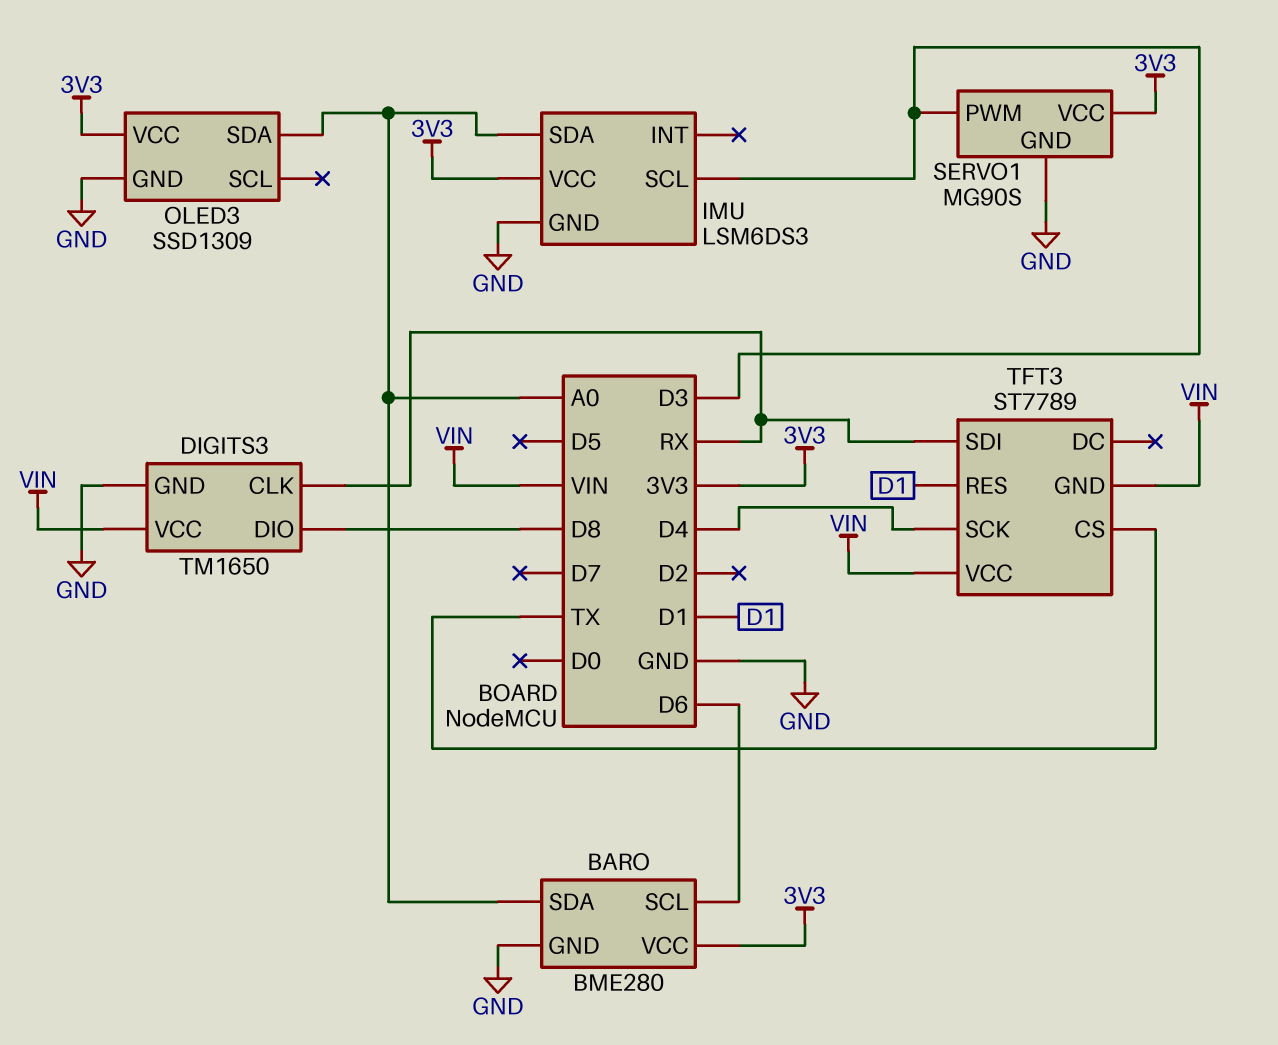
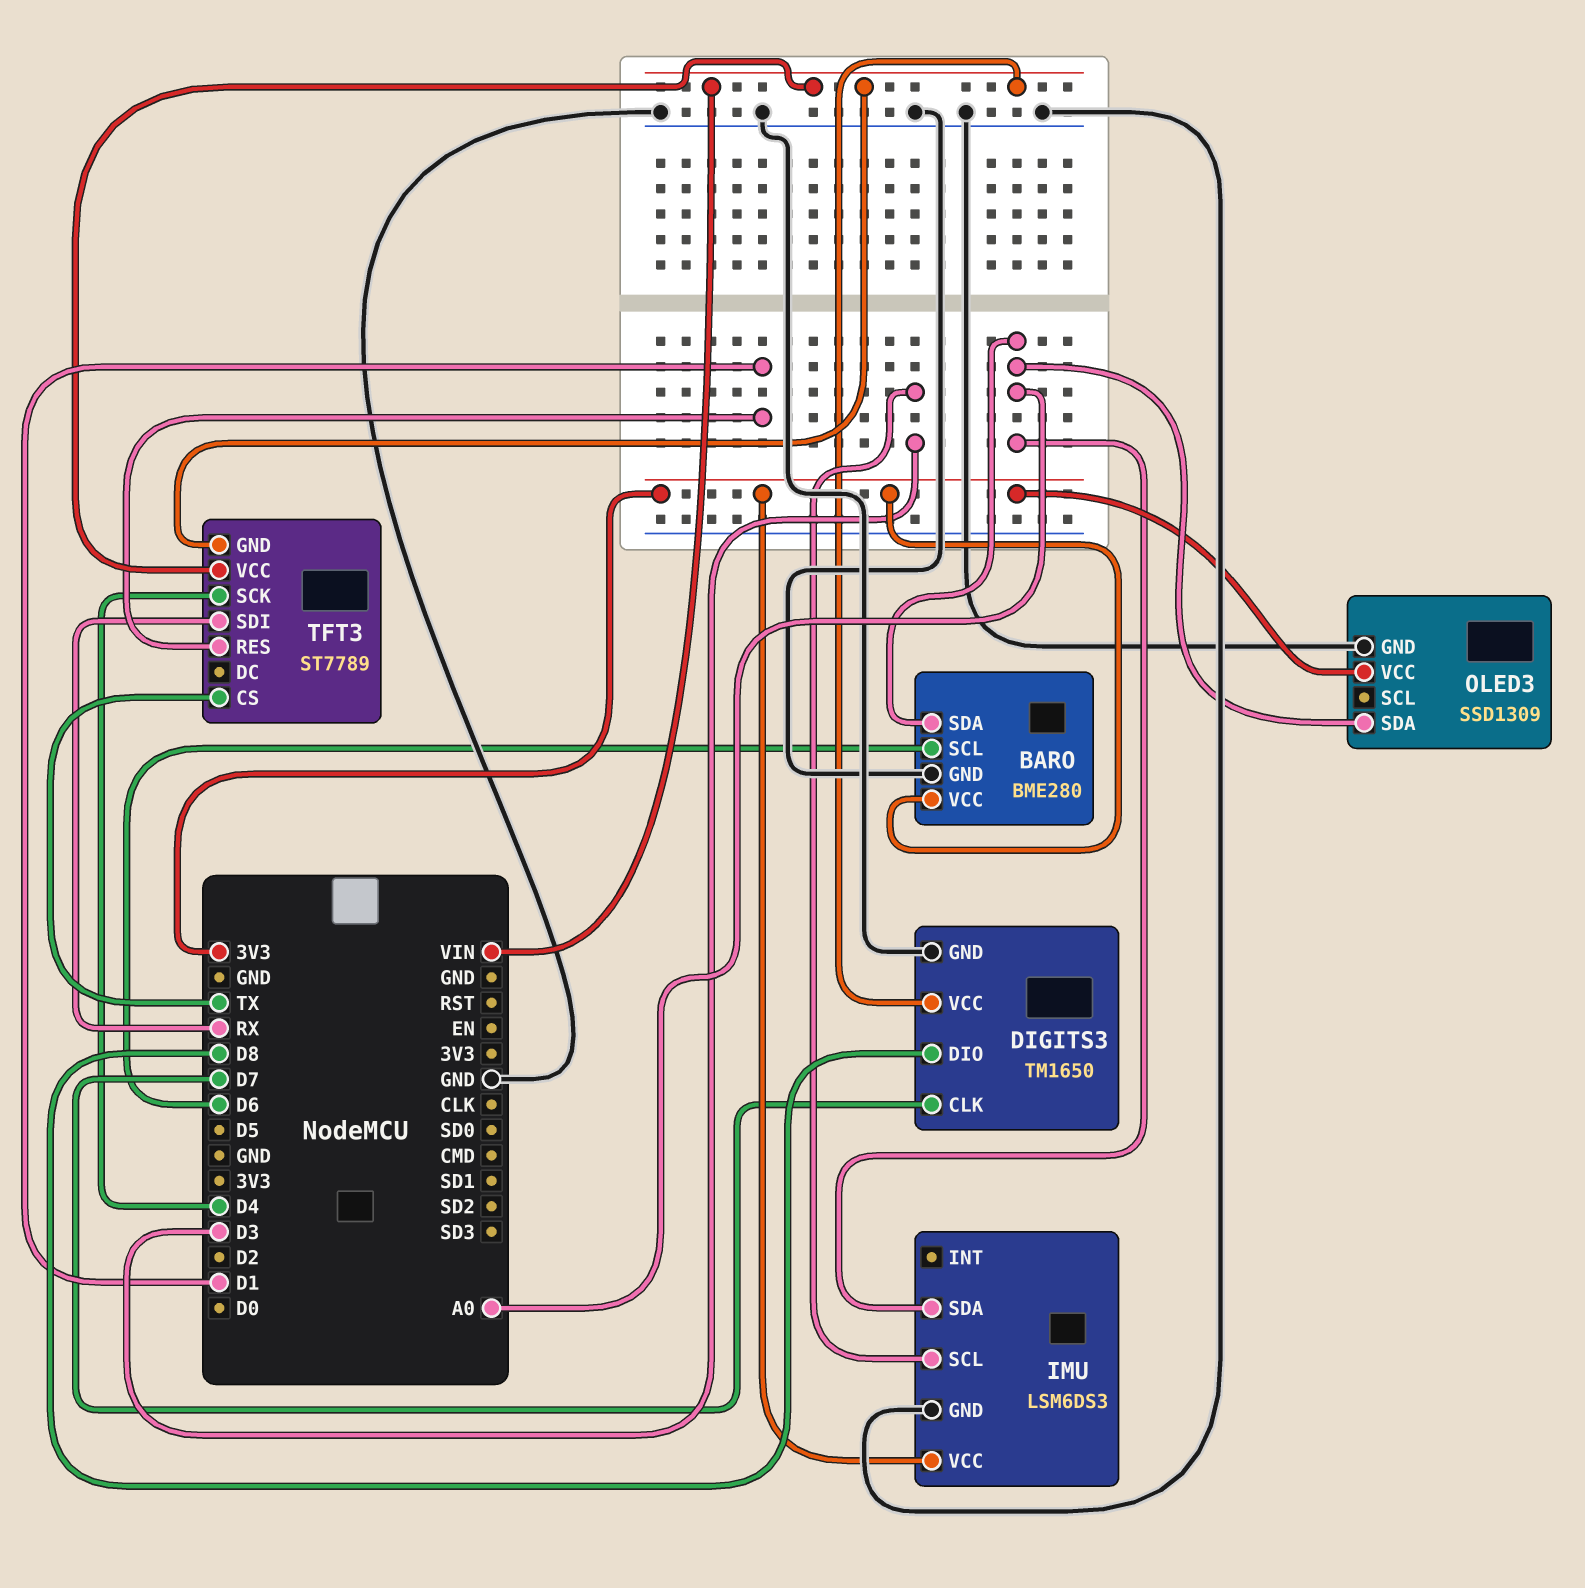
DIGITS3 pin CLK: RX -> D7
SERVO1: MG90S -> none
SERVO1 pin GND: GND -> none
SERVO1 pin PWM: D3 -> none
SERVO1 pin VCC: 3V3 -> none

